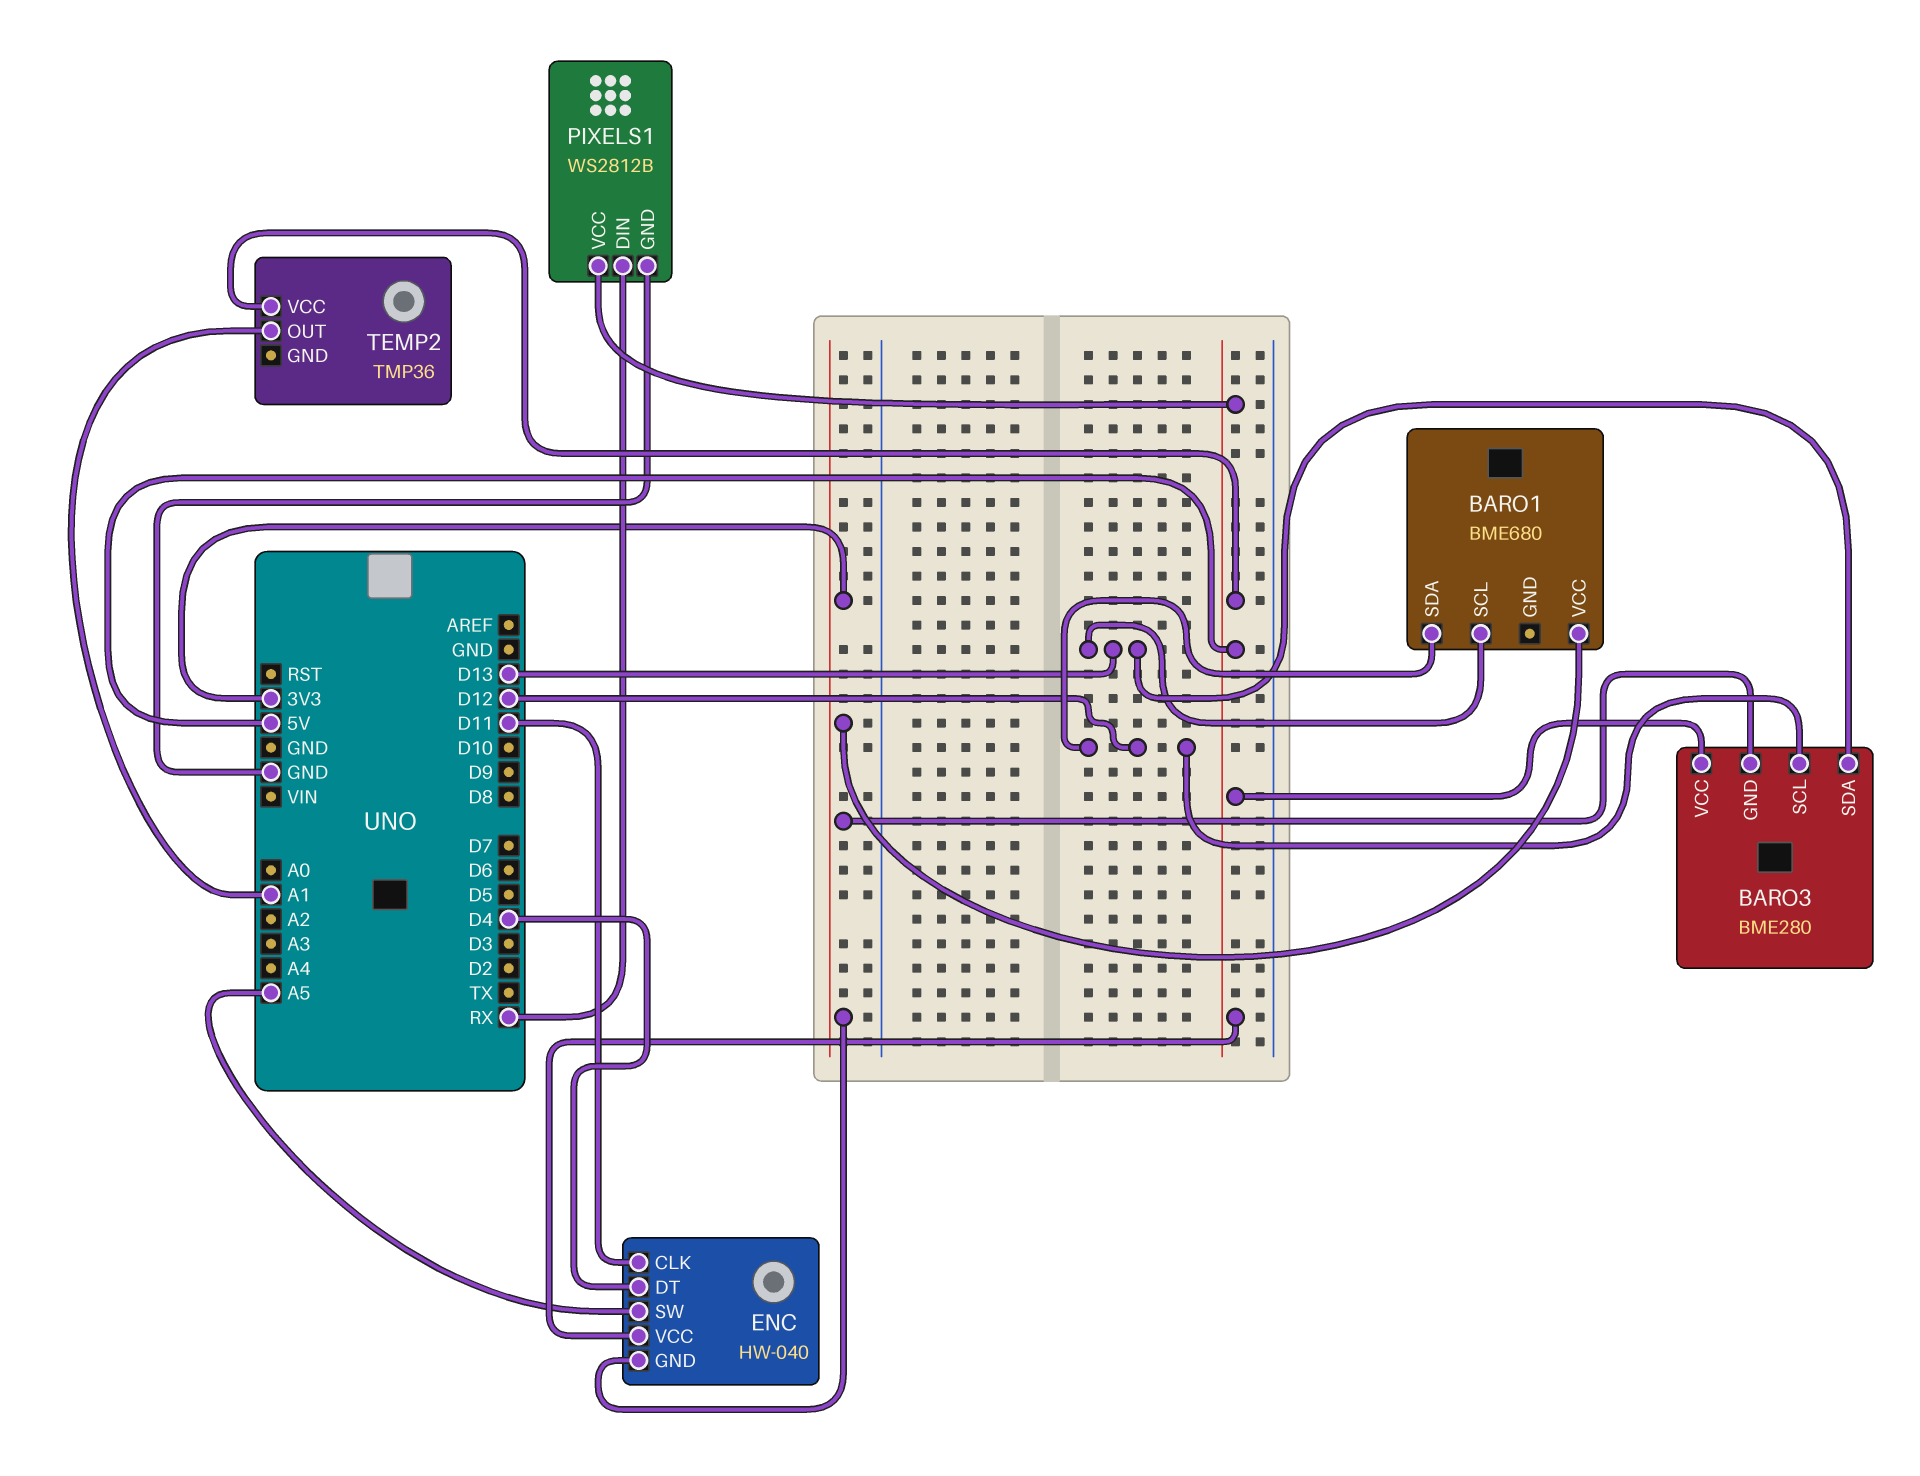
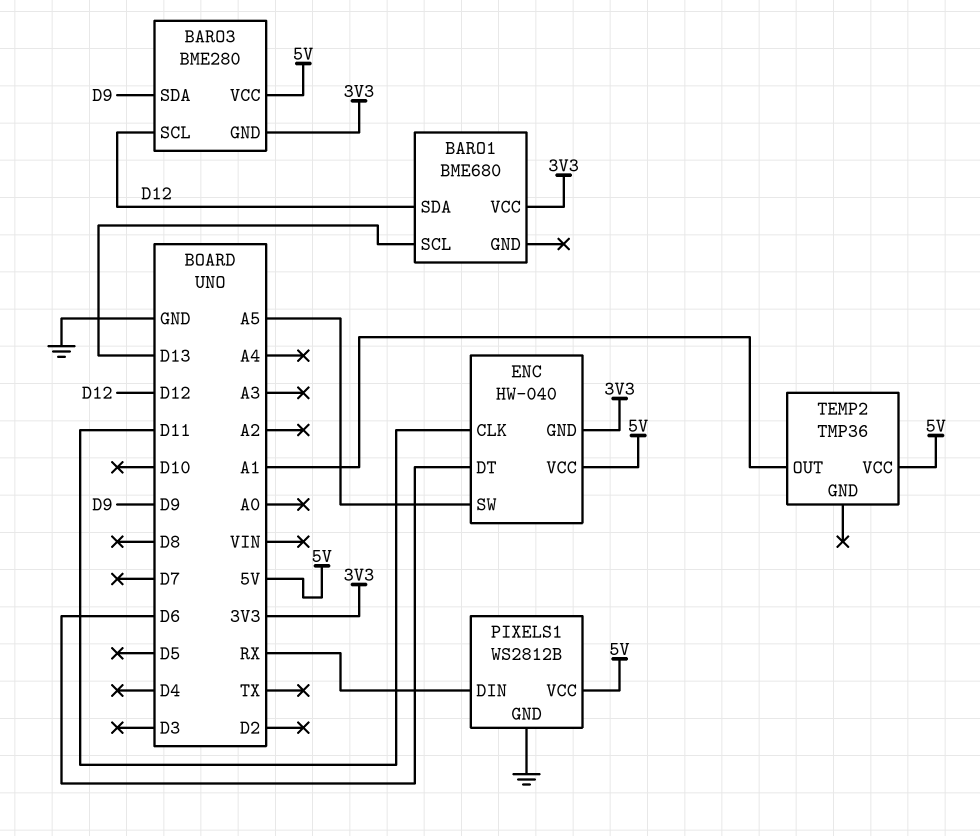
BARO3 pin SDA: D13 -> D9
ENC pin DT: D4 -> D6

